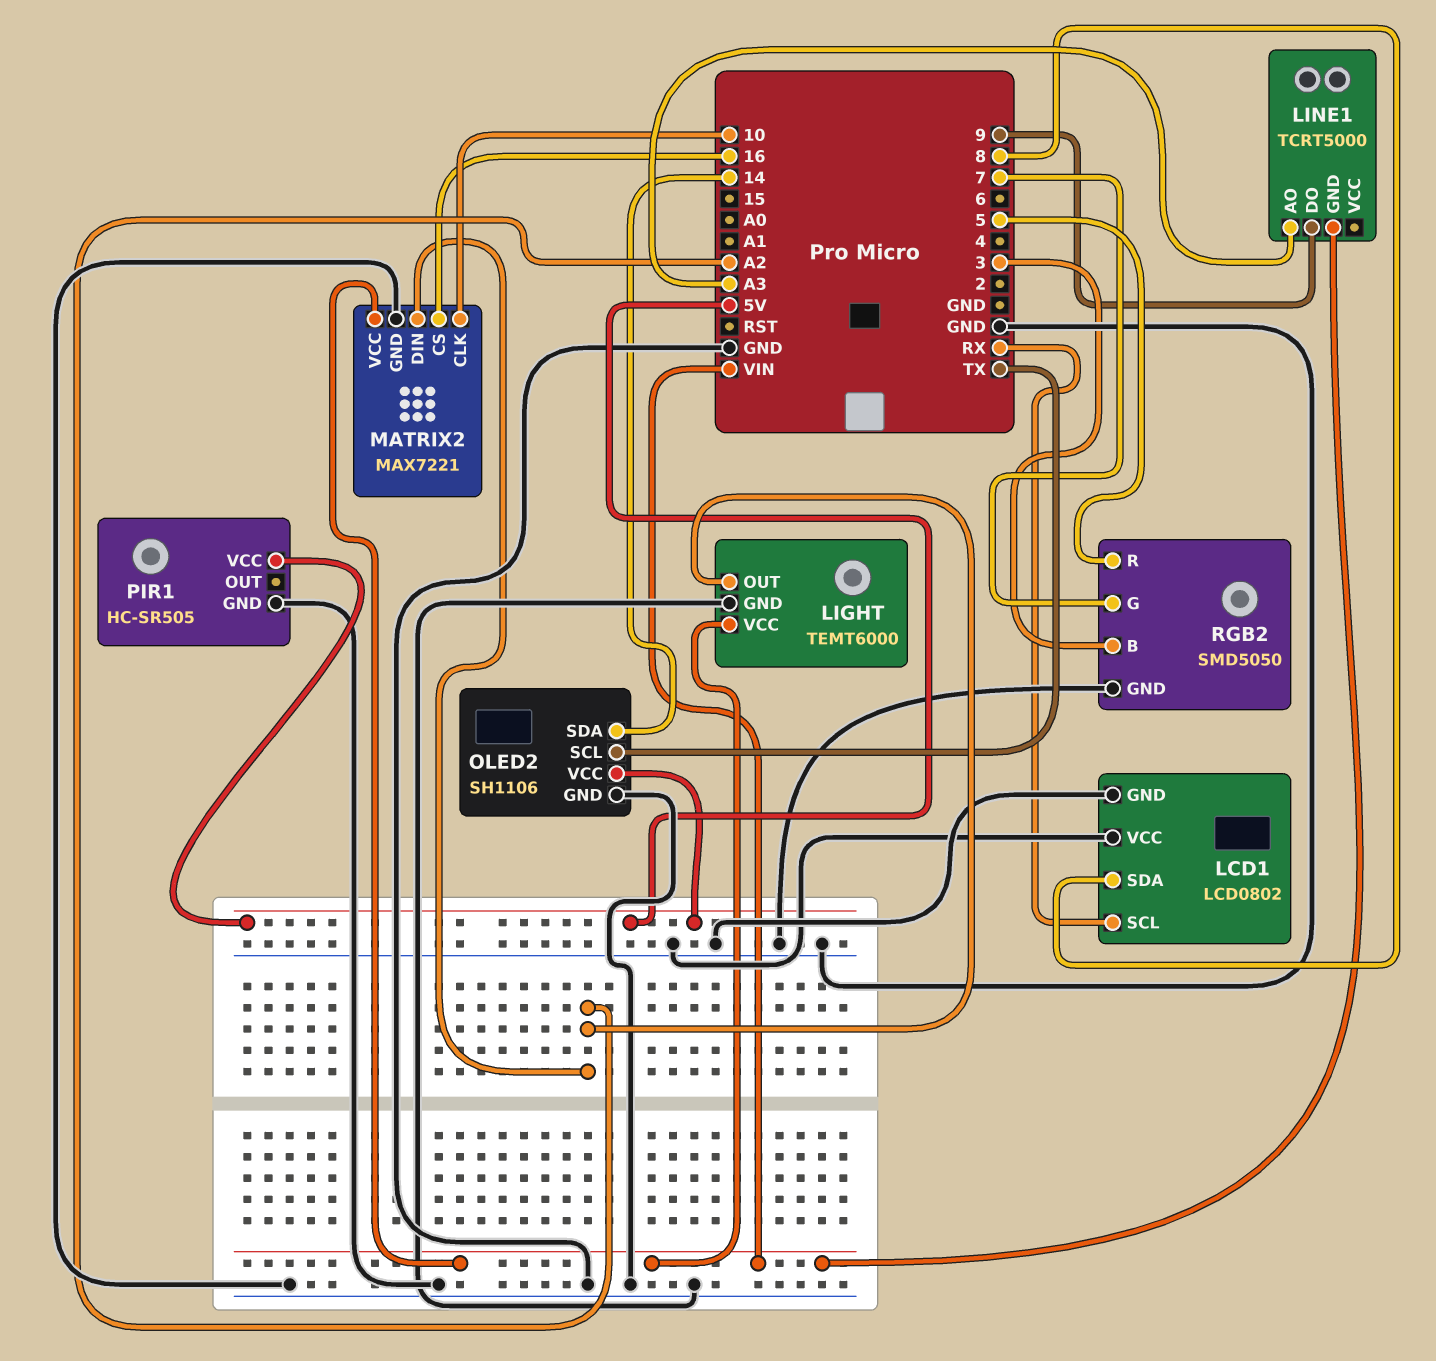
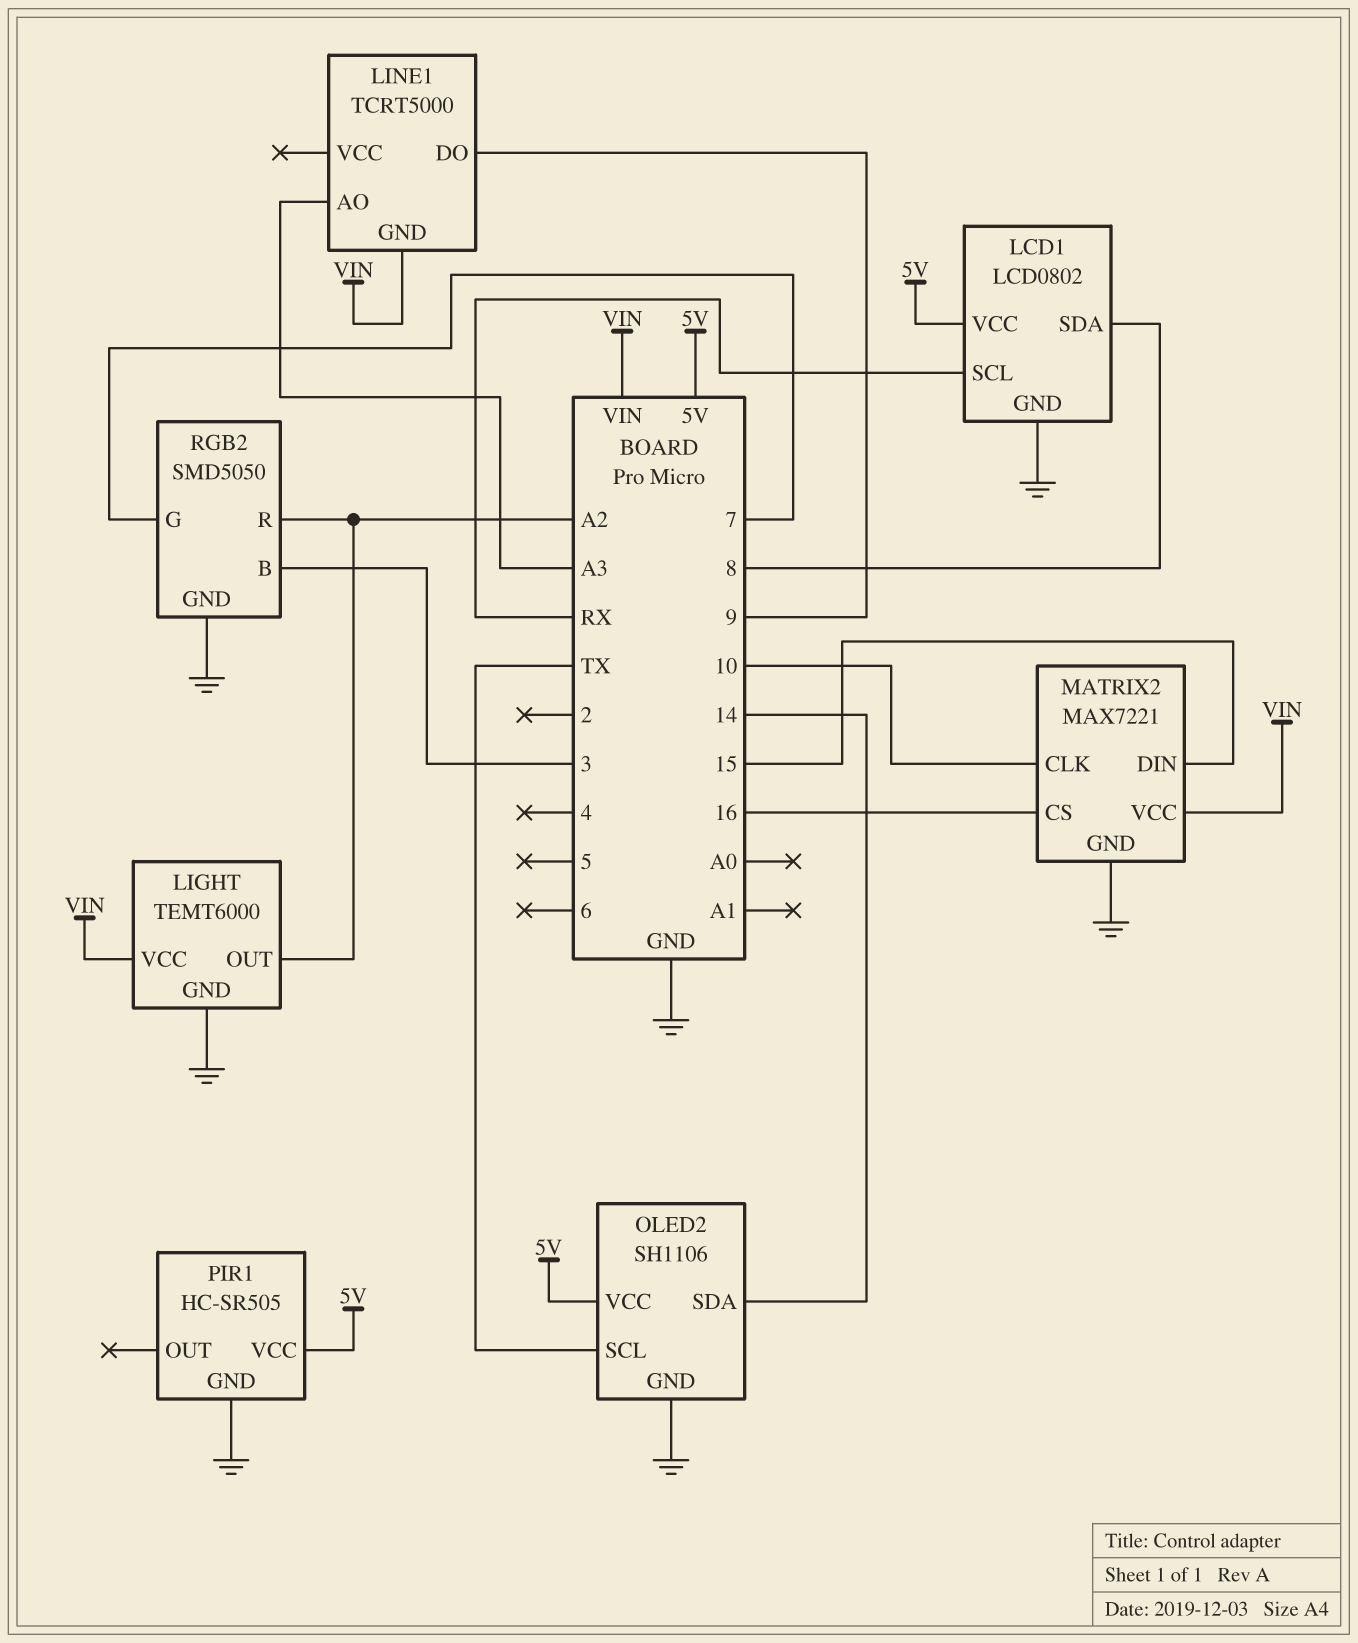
LCD1 pin VCC: GND -> 5V
MATRIX2 pin DIN: A2 -> 15
RGB2 pin R: 5 -> A2

